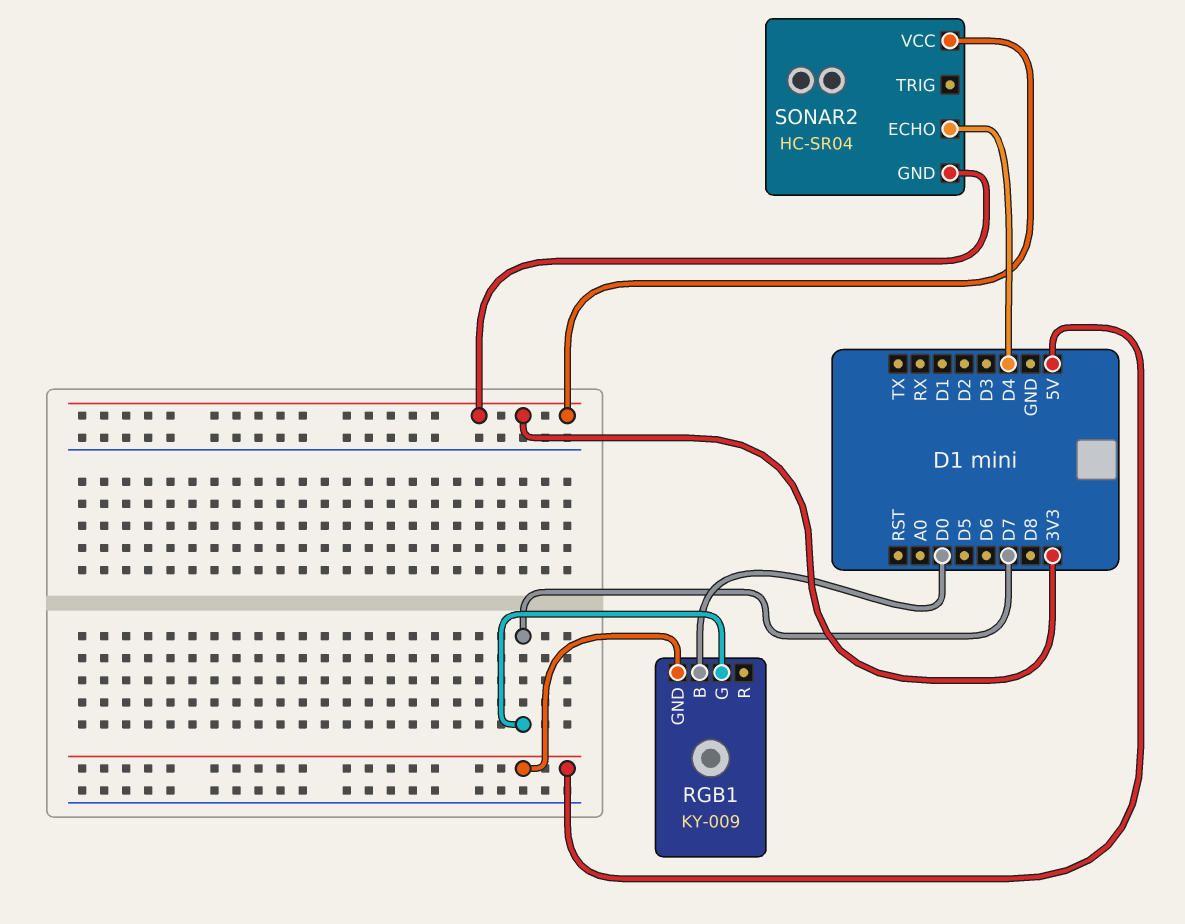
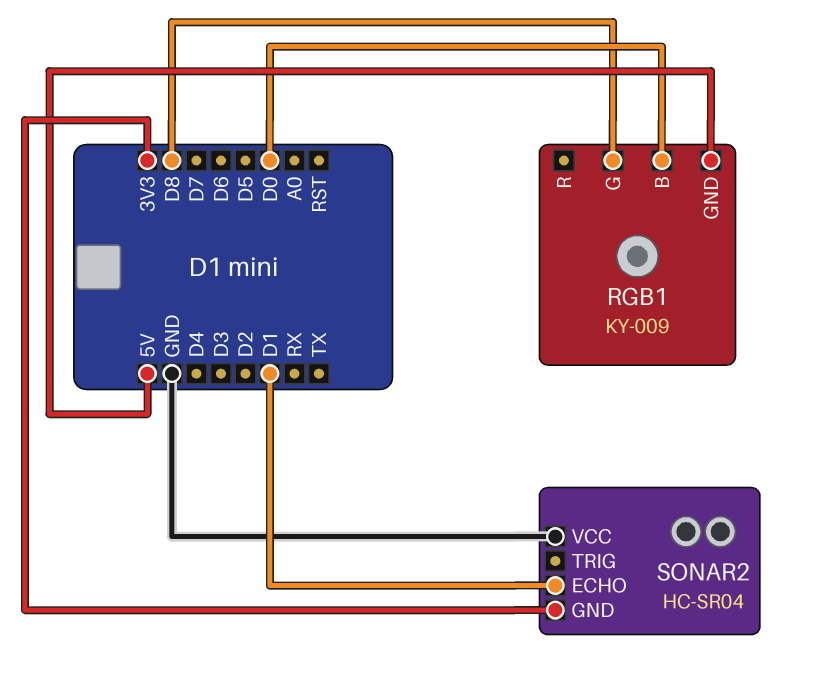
RGB1 pin G: D7 -> D8
SONAR2 pin ECHO: D4 -> D1
SONAR2 pin VCC: 3V3 -> GND

